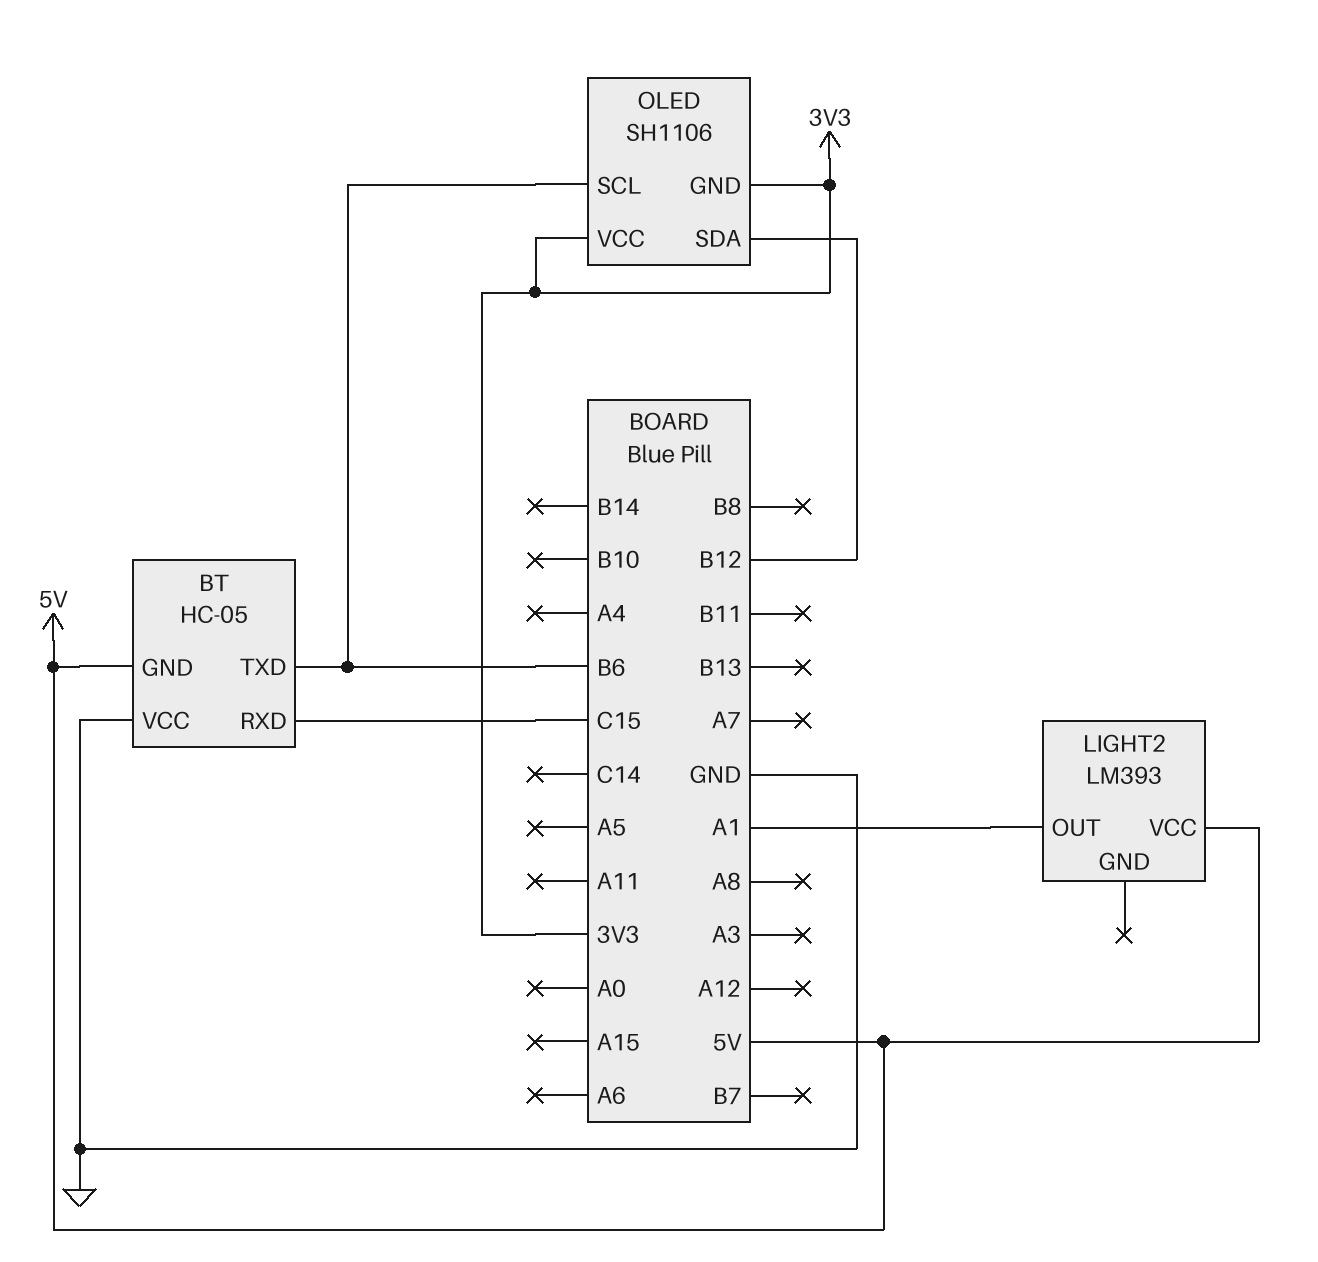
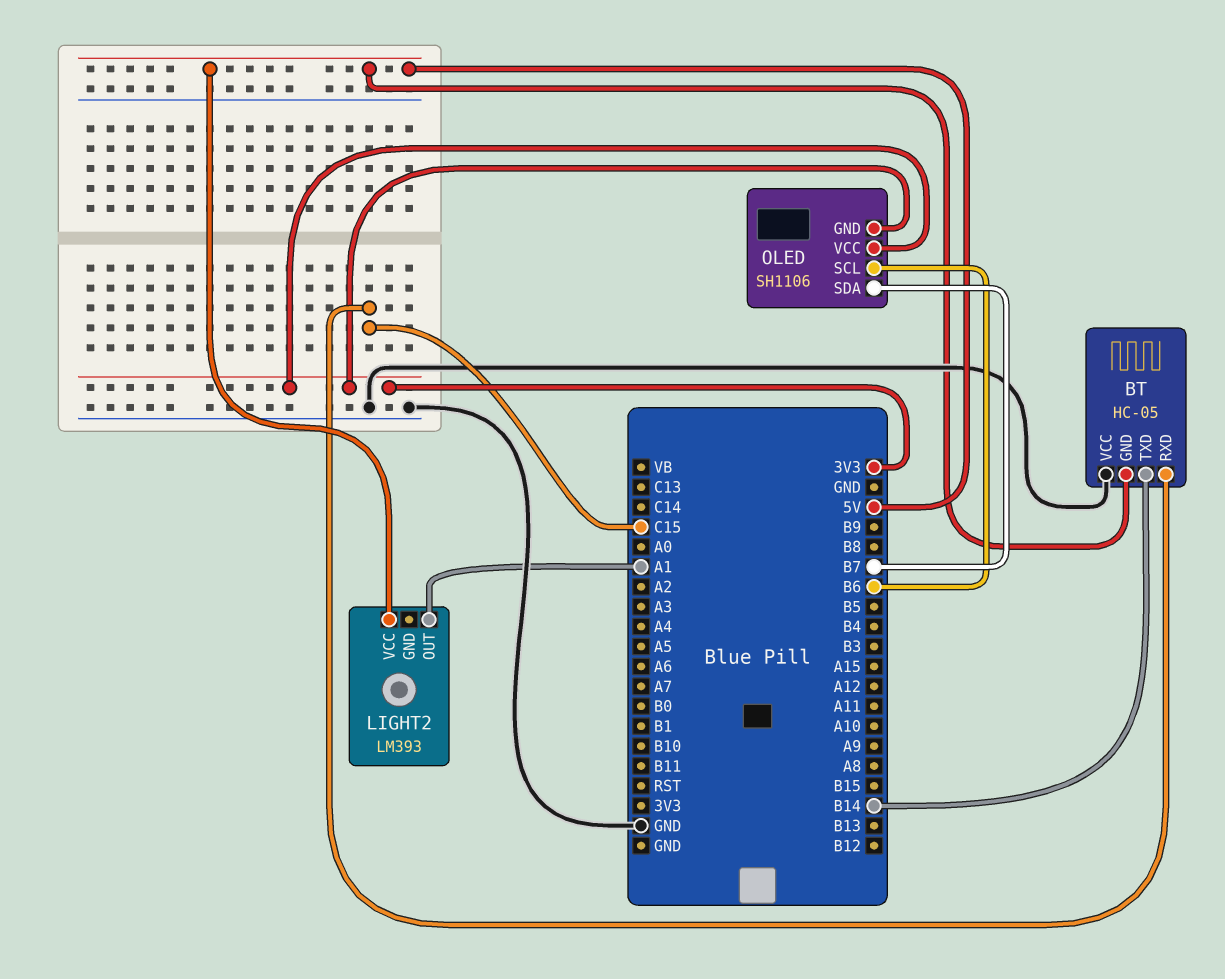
BT pin TXD: B6 -> B14
OLED pin SDA: B12 -> B7

